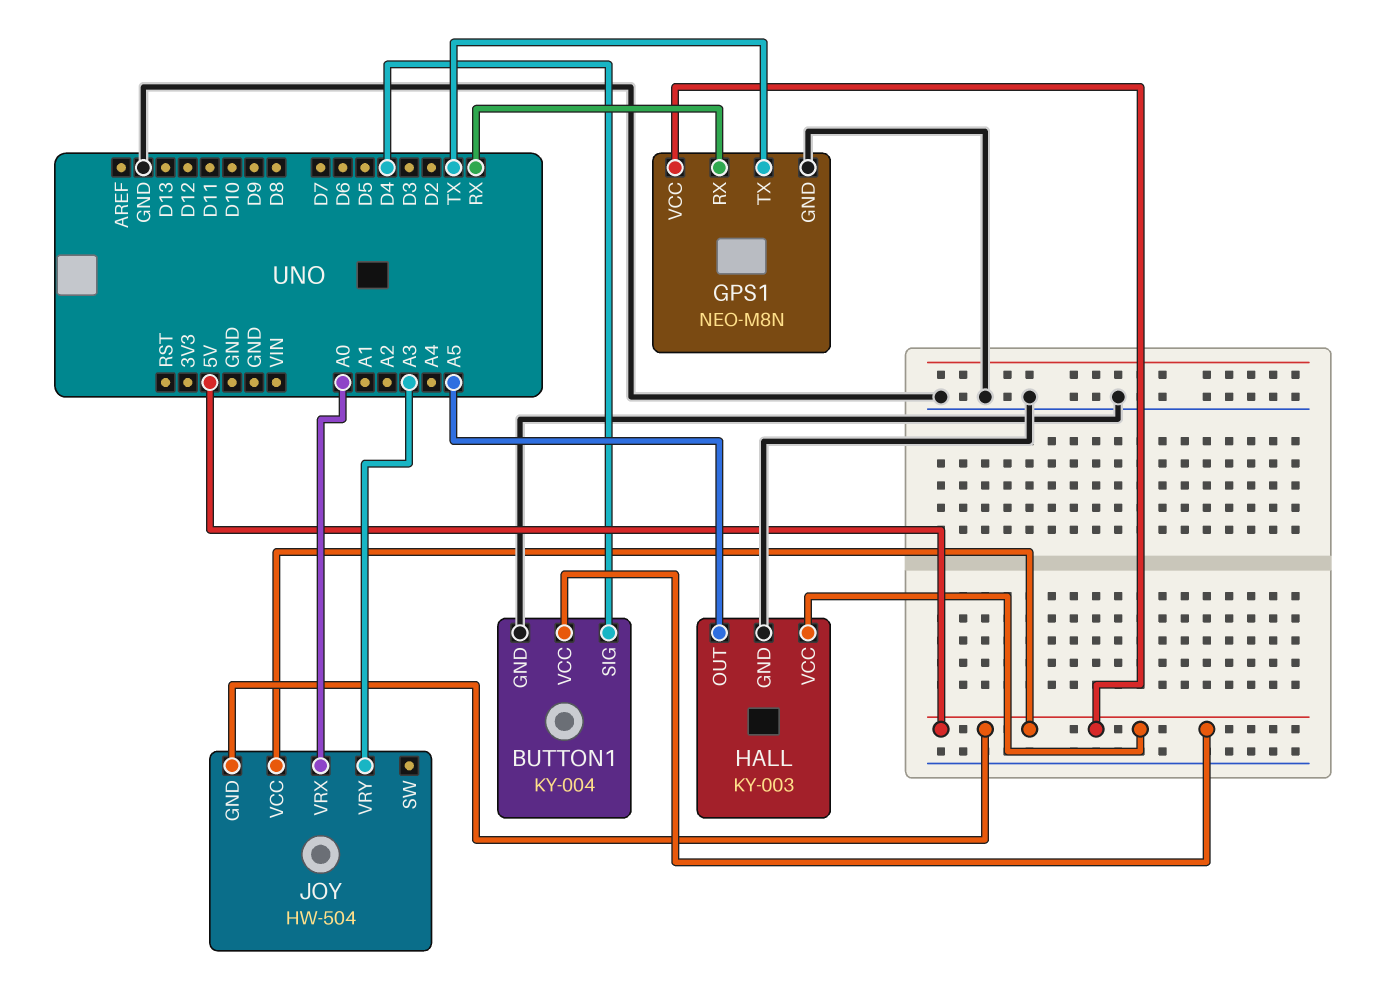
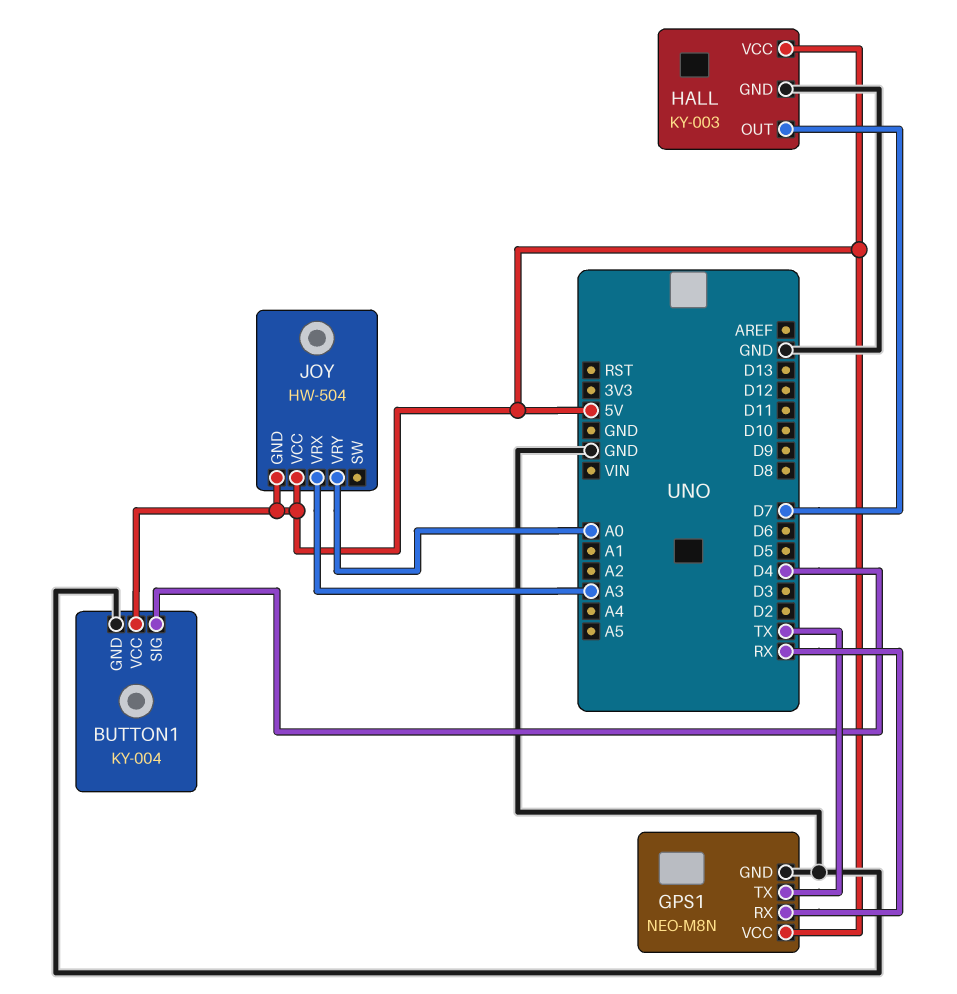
HALL pin OUT: A5 -> D7
JOY pin VRX: A0 -> A3
JOY pin VRY: A3 -> A0

